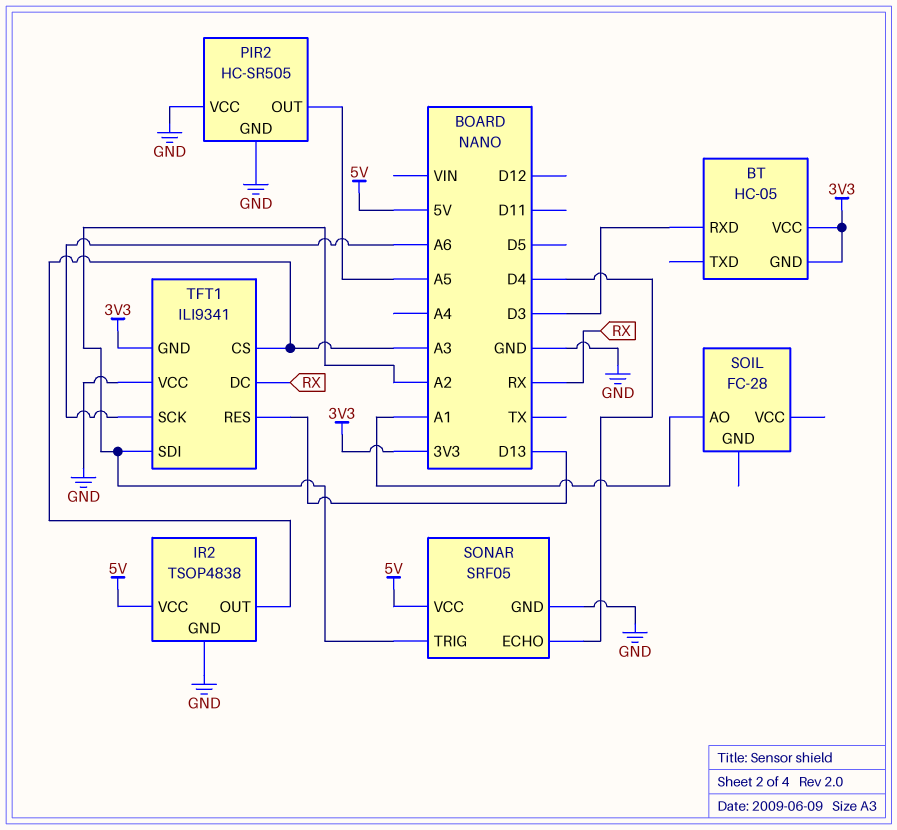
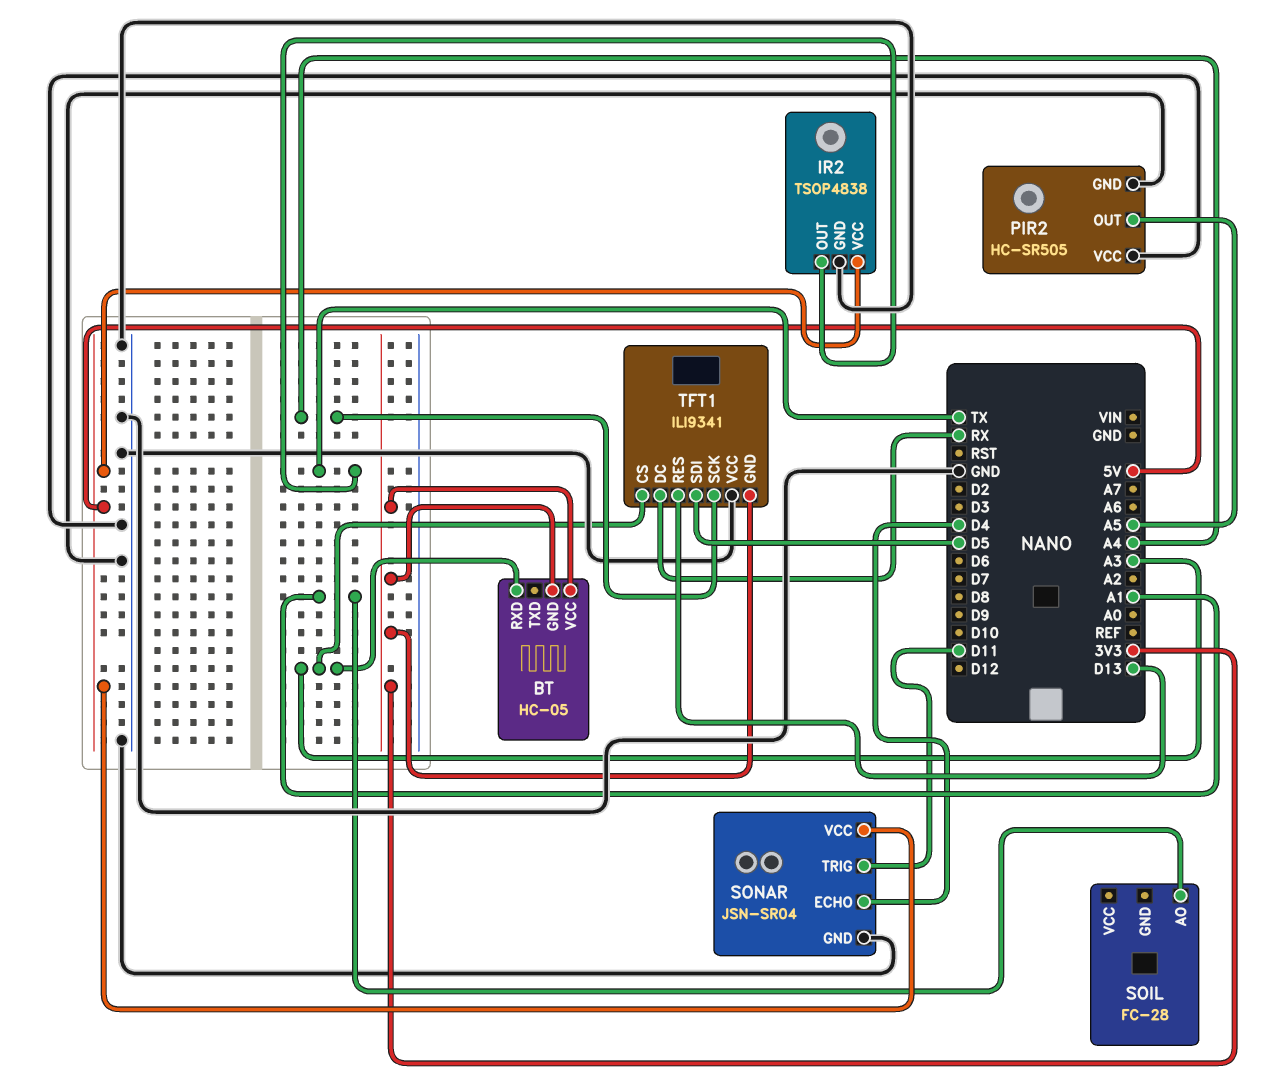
BT pin RXD: D3 -> A3
IR2 pin OUT: A3 -> TX
SONAR: SRF05 -> JSN-SR04
SONAR pin TRIG: A2 -> D11
TFT1 pin SCK: A6 -> A4
TFT1 pin SDI: A2 -> D5

